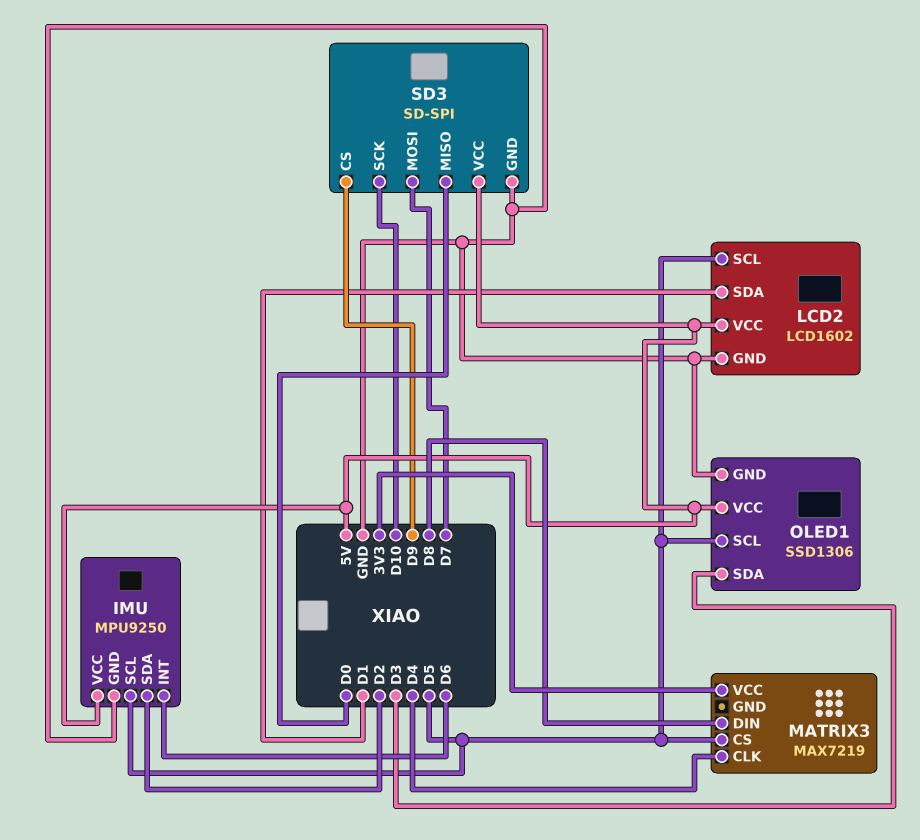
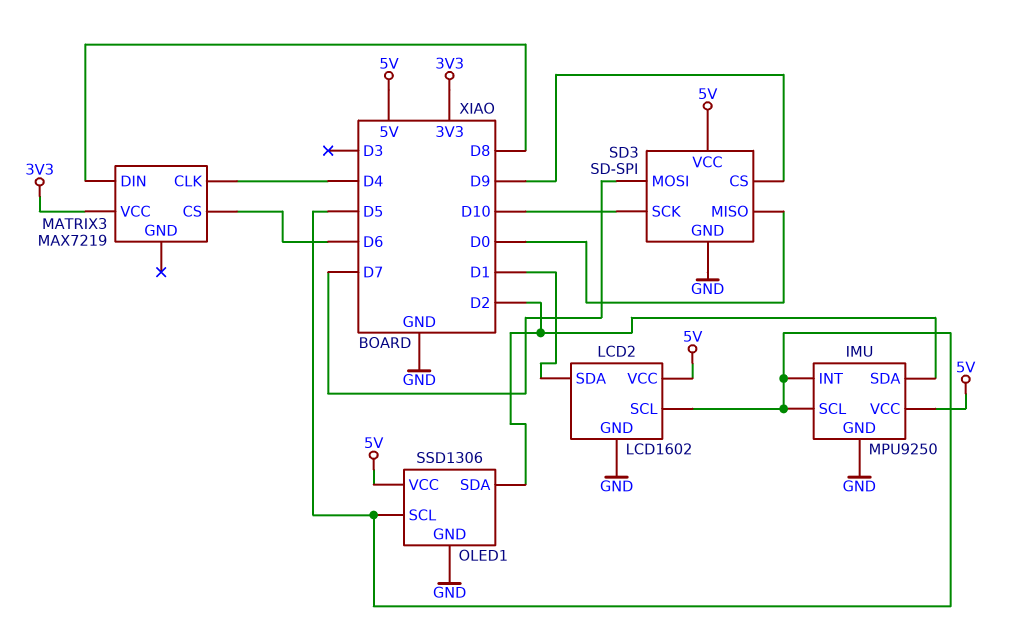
IMU pin INT: D6 -> D5
MATRIX3 pin CS: D5 -> D6
OLED1 pin SDA: D3 -> D2

